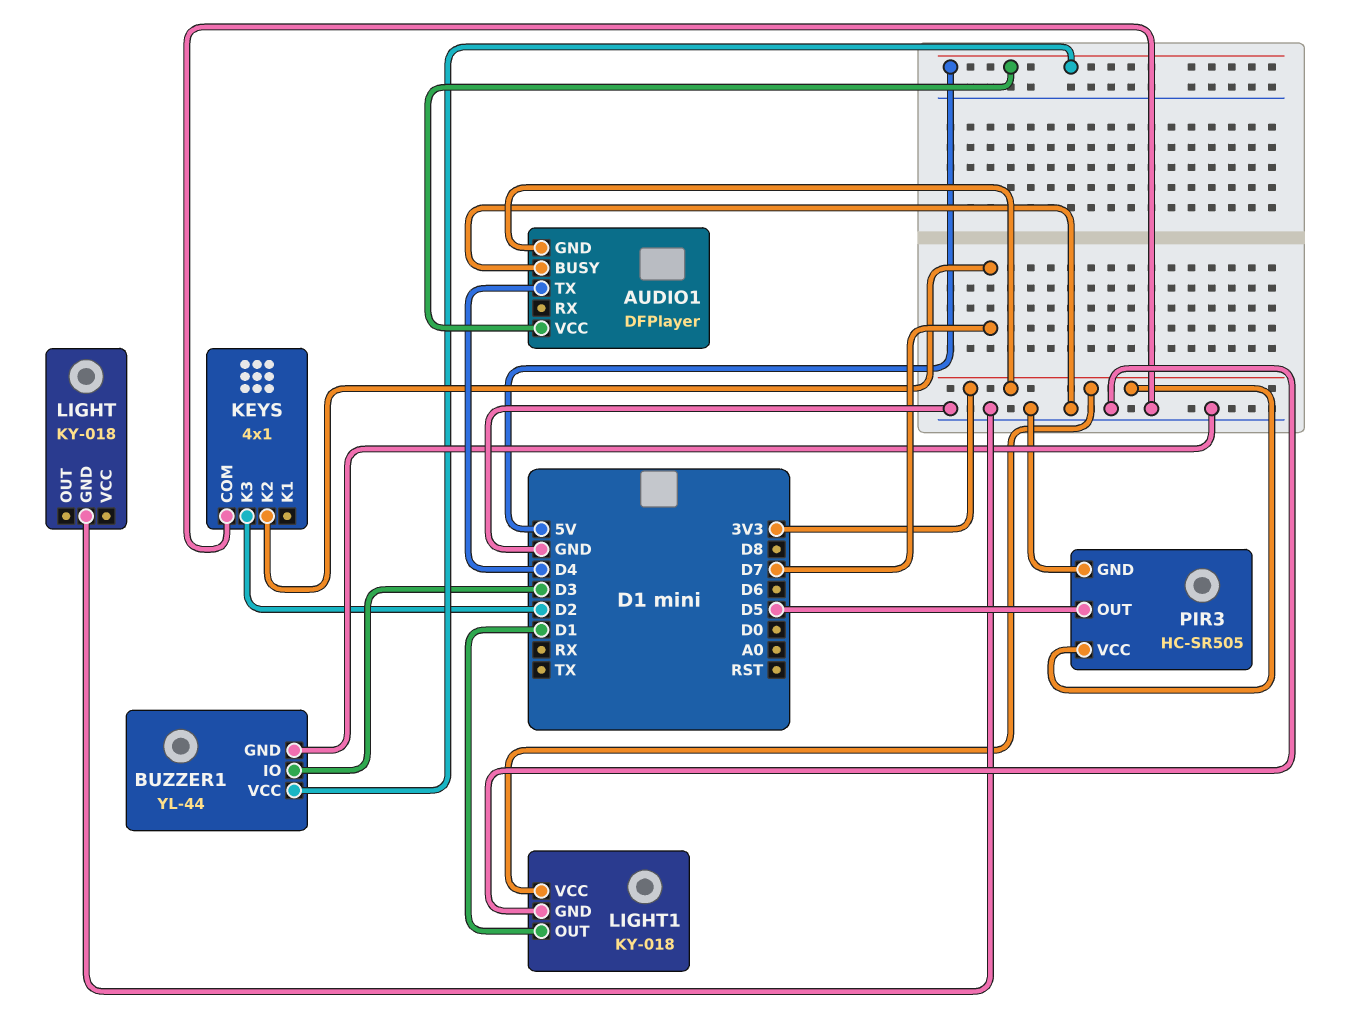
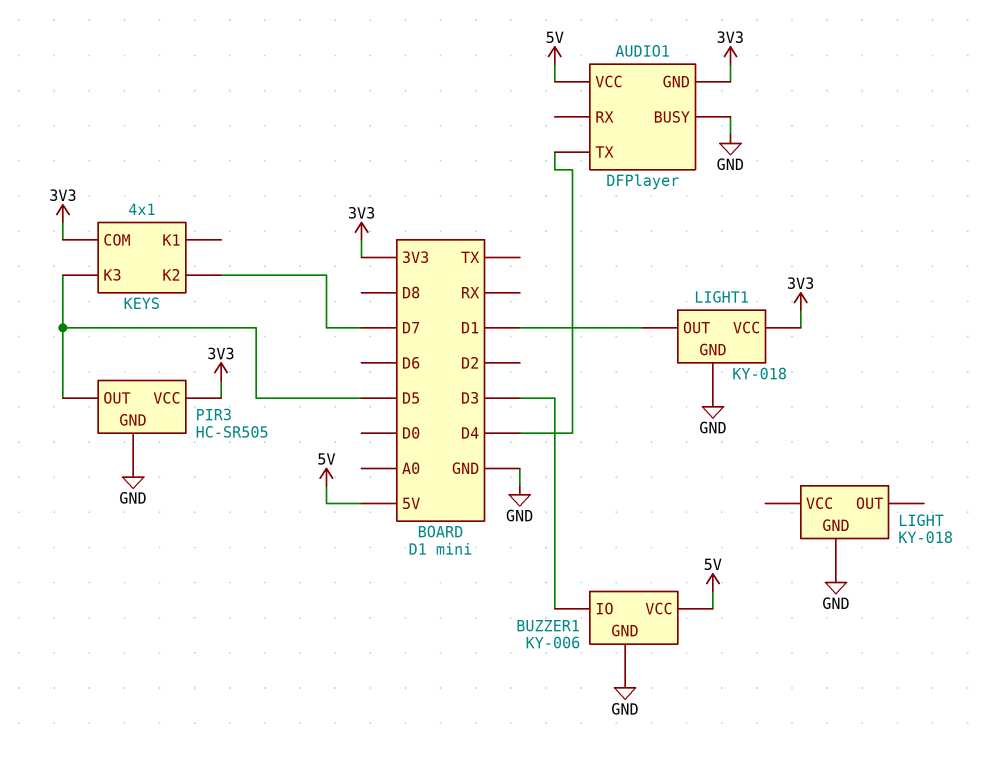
BUZZER1: YL-44 -> KY-006
KEYS pin COM: GND -> 3V3
KEYS pin K3: D2 -> D5

